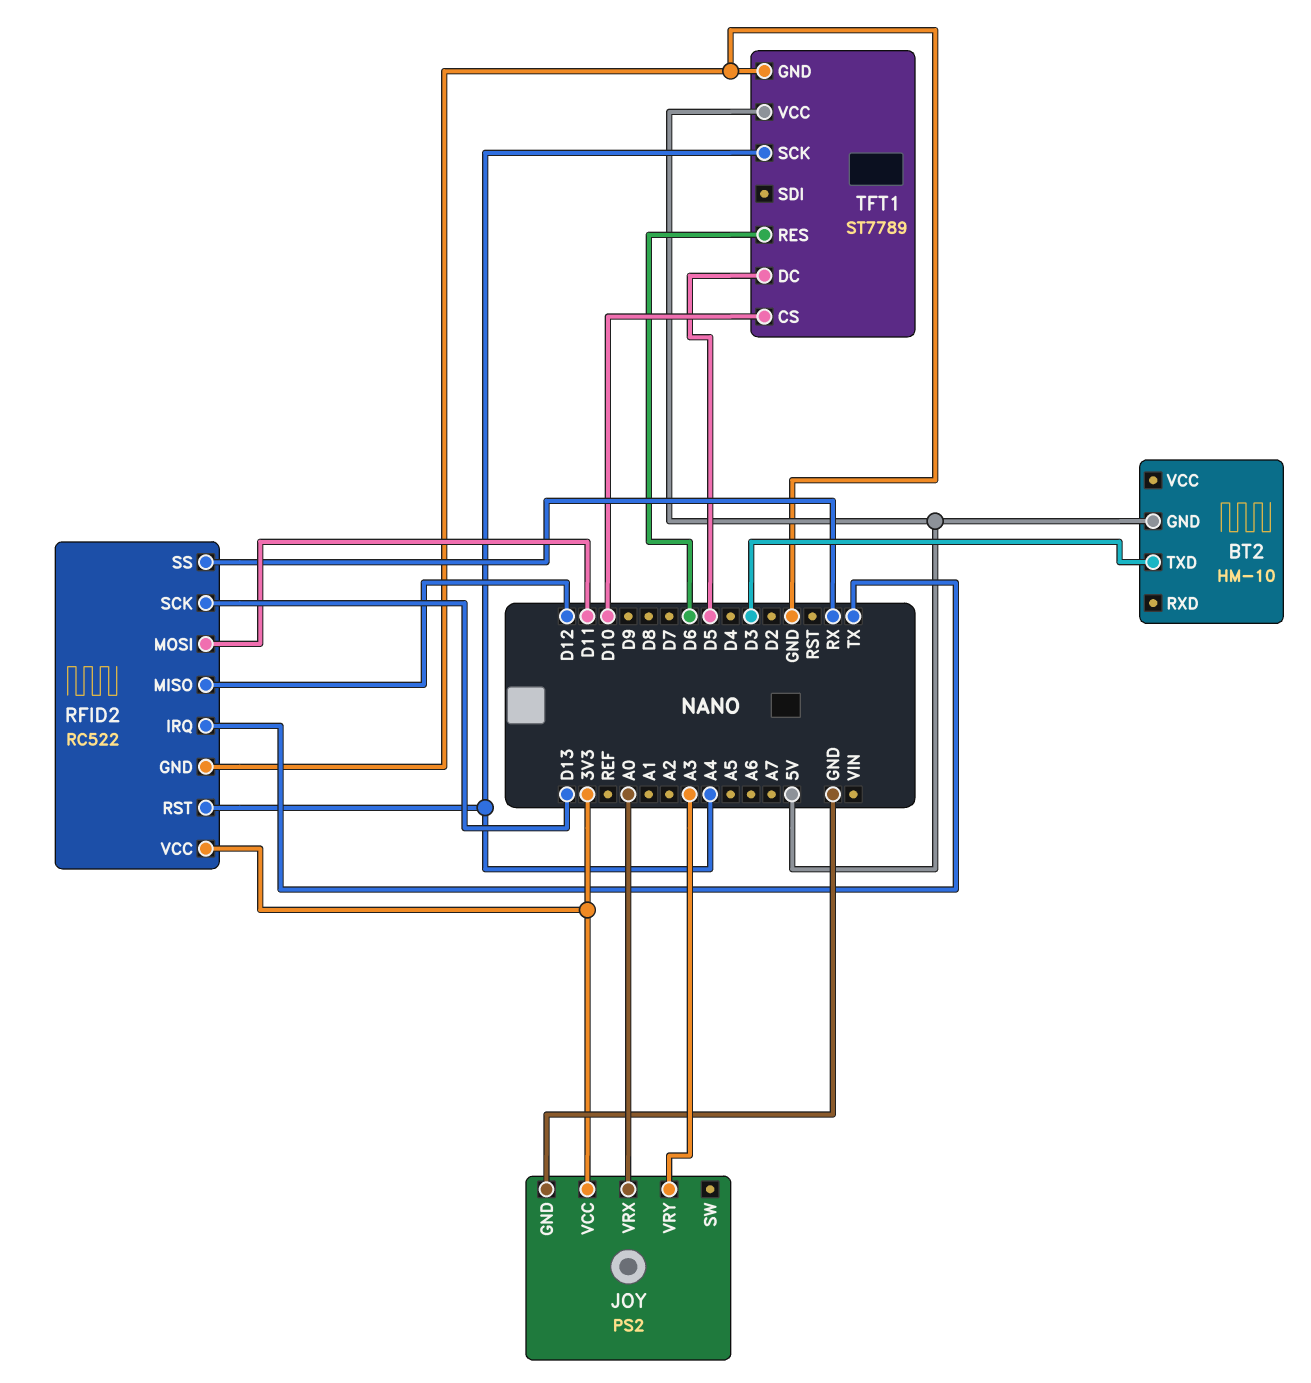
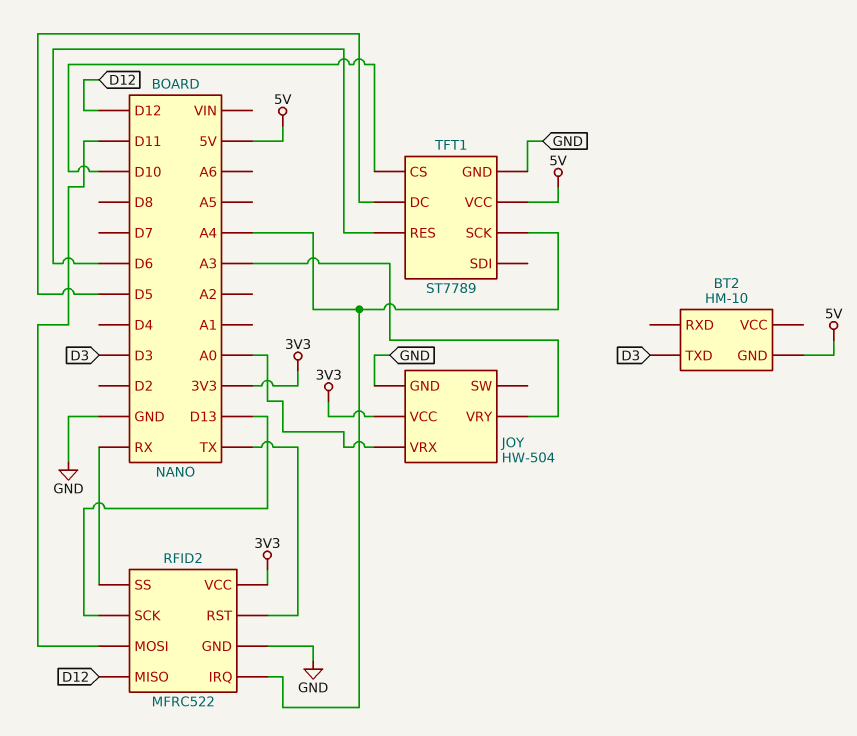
JOY: PS2 -> HW-504
RFID2: RC522 -> MFRC522
RFID2 pin IRQ: TX -> A4
RFID2 pin RST: A4 -> TX

